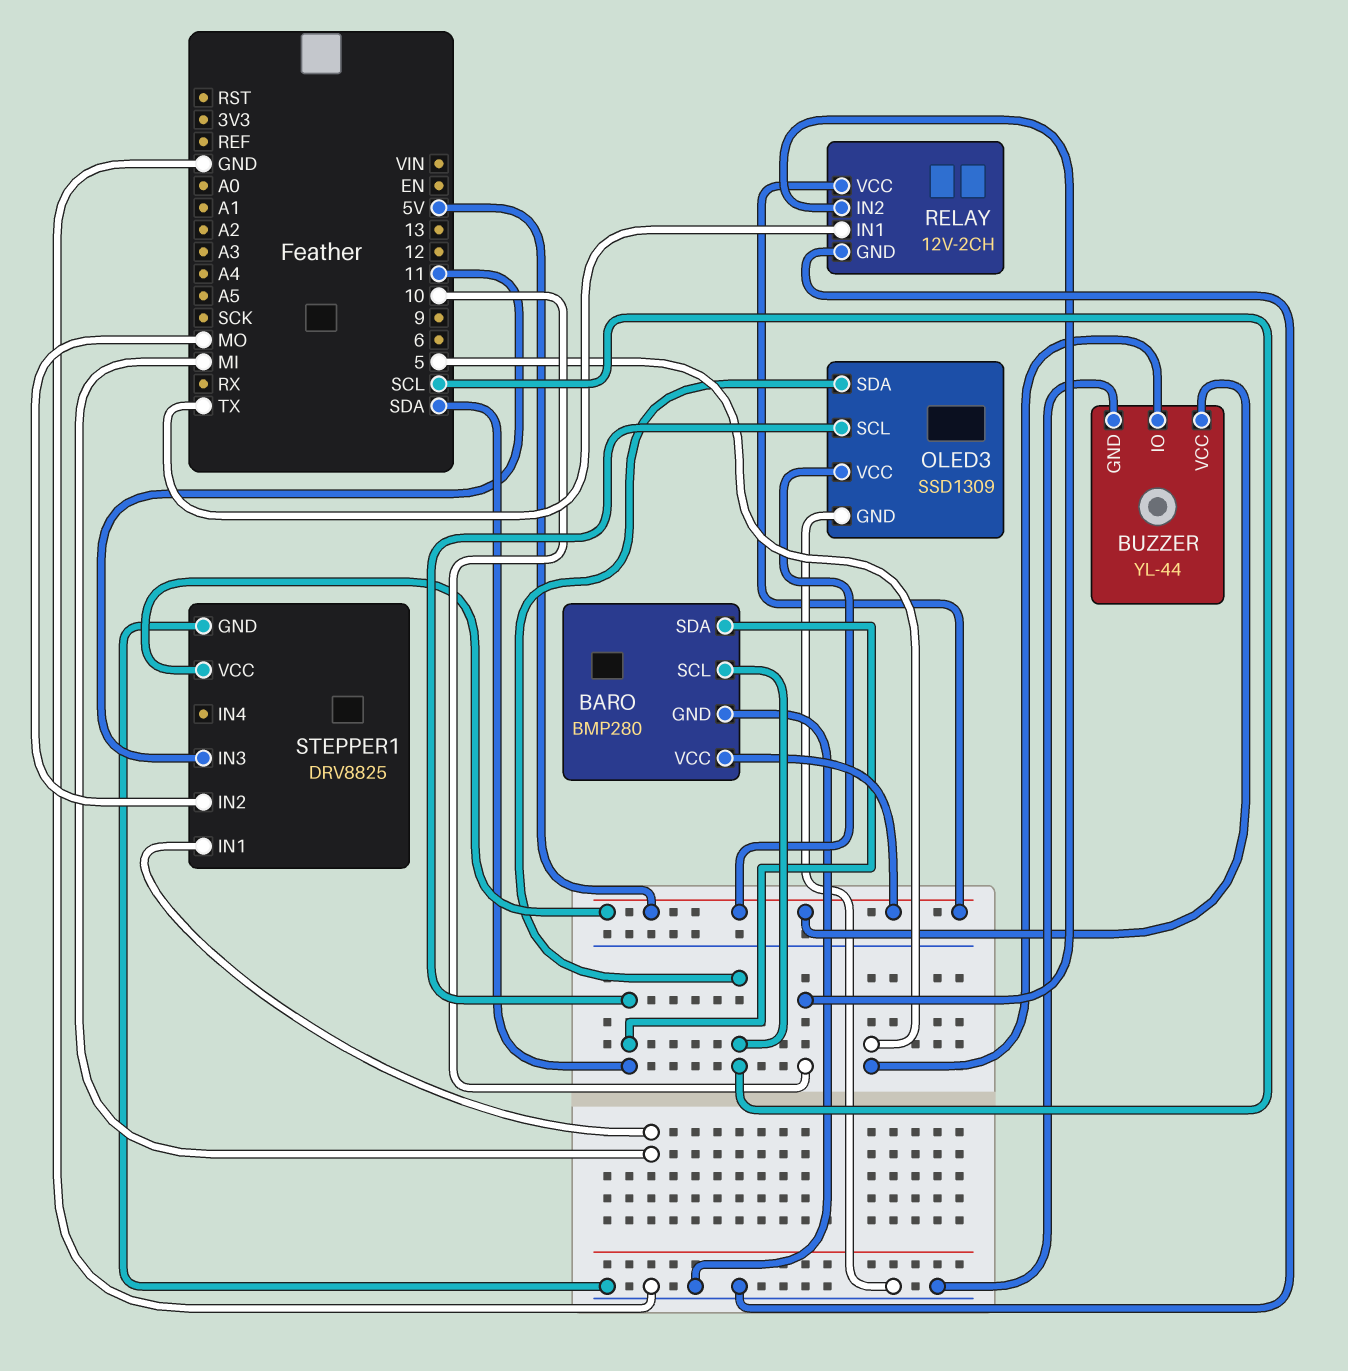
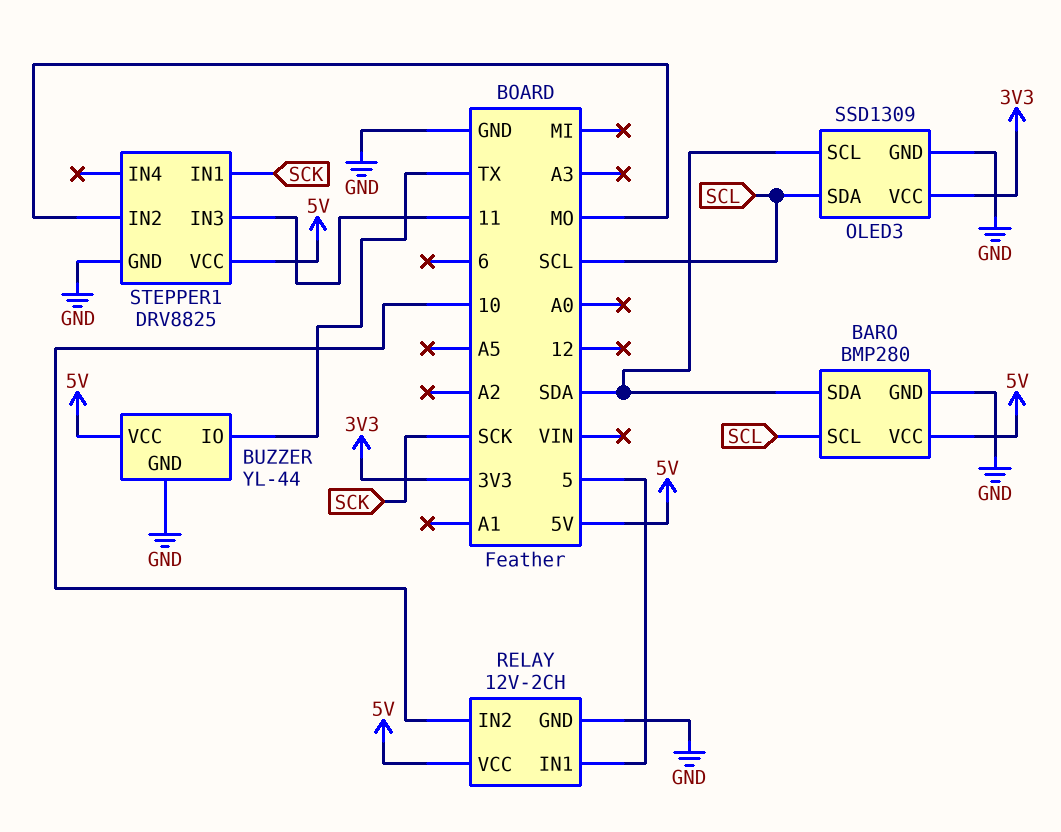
BUZZER pin IO: 5 -> TX
OLED3 pin VCC: 5V -> 3V3
RELAY pin IN1: TX -> 5
STEPPER1 pin IN1: MI -> SCK

